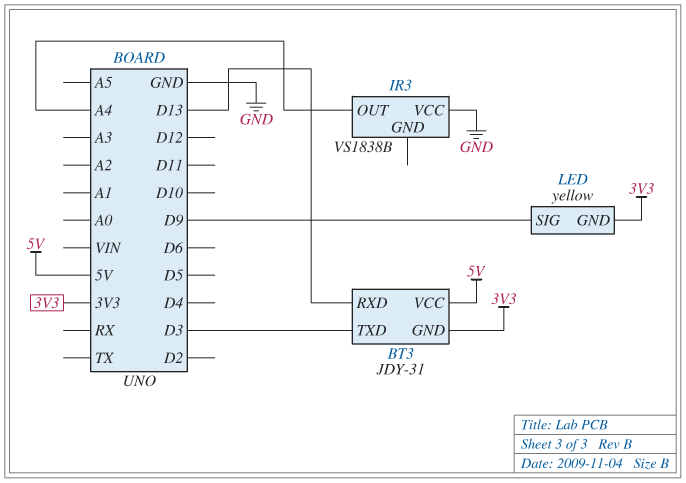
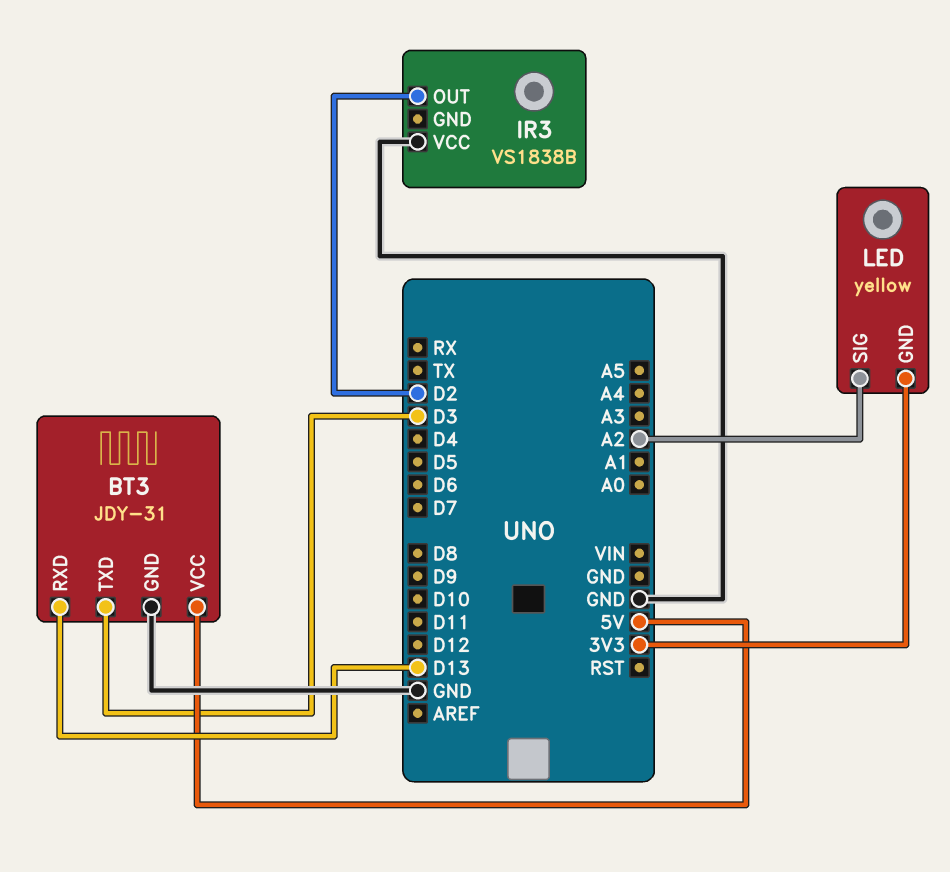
BT3 pin GND: 3V3 -> GND
IR3 pin OUT: A4 -> D2
LED pin SIG: D9 -> A2

